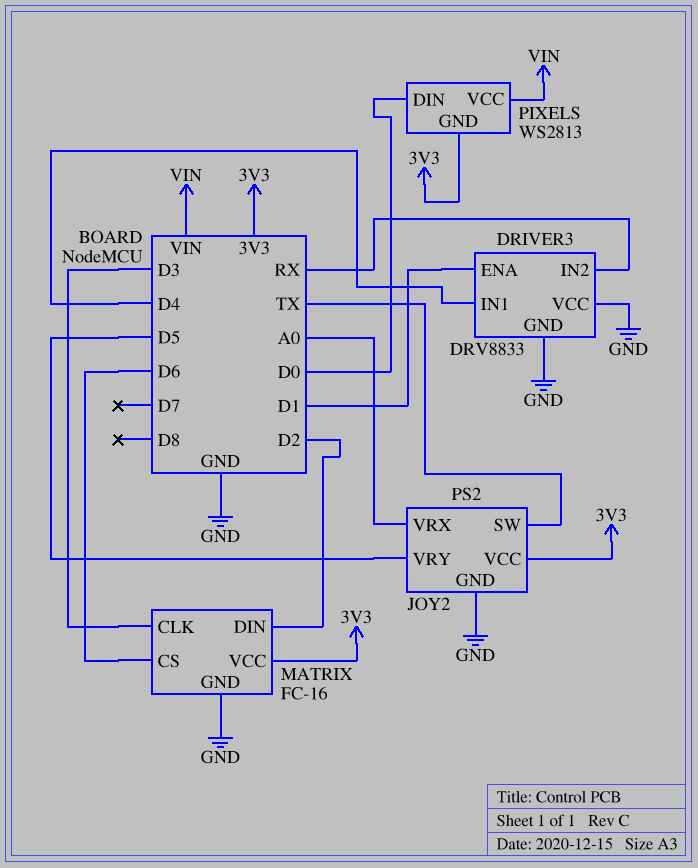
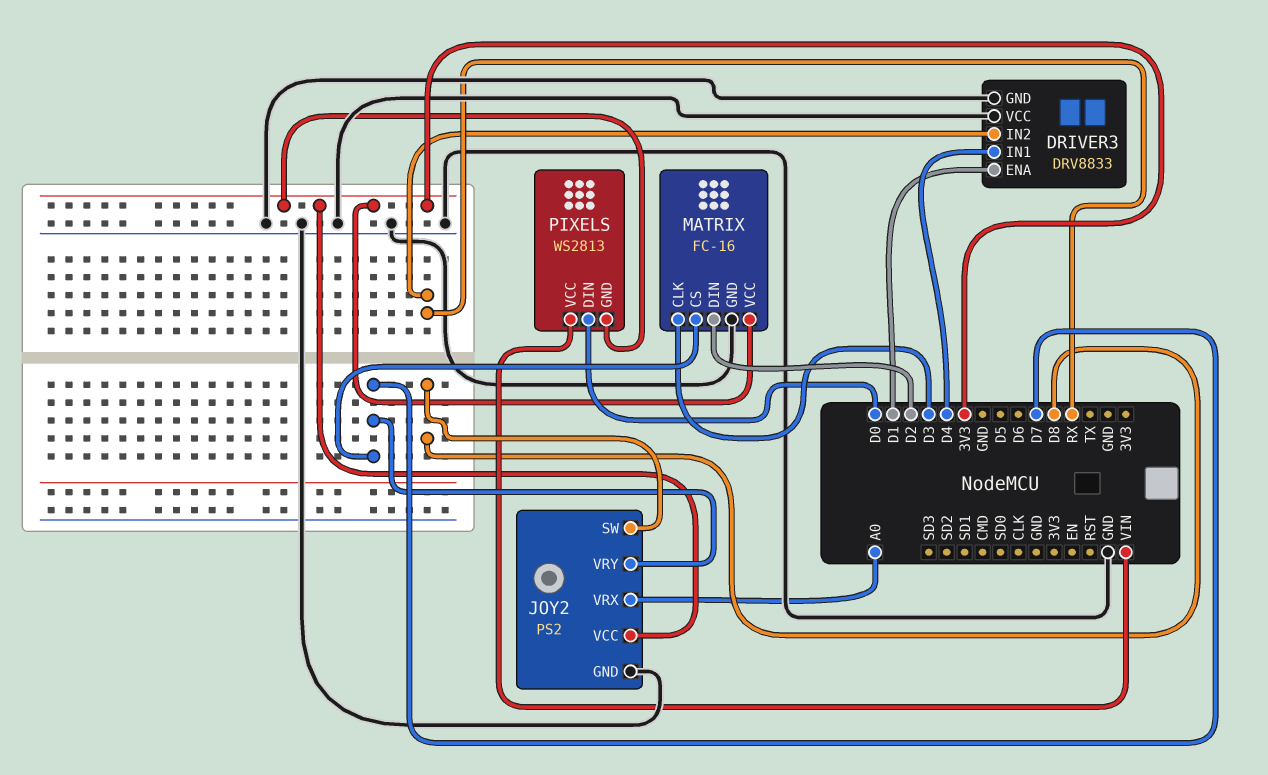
JOY2 pin SW: TX -> D8
JOY2 pin VRY: D5 -> D7
MATRIX pin CS: D6 -> D7

